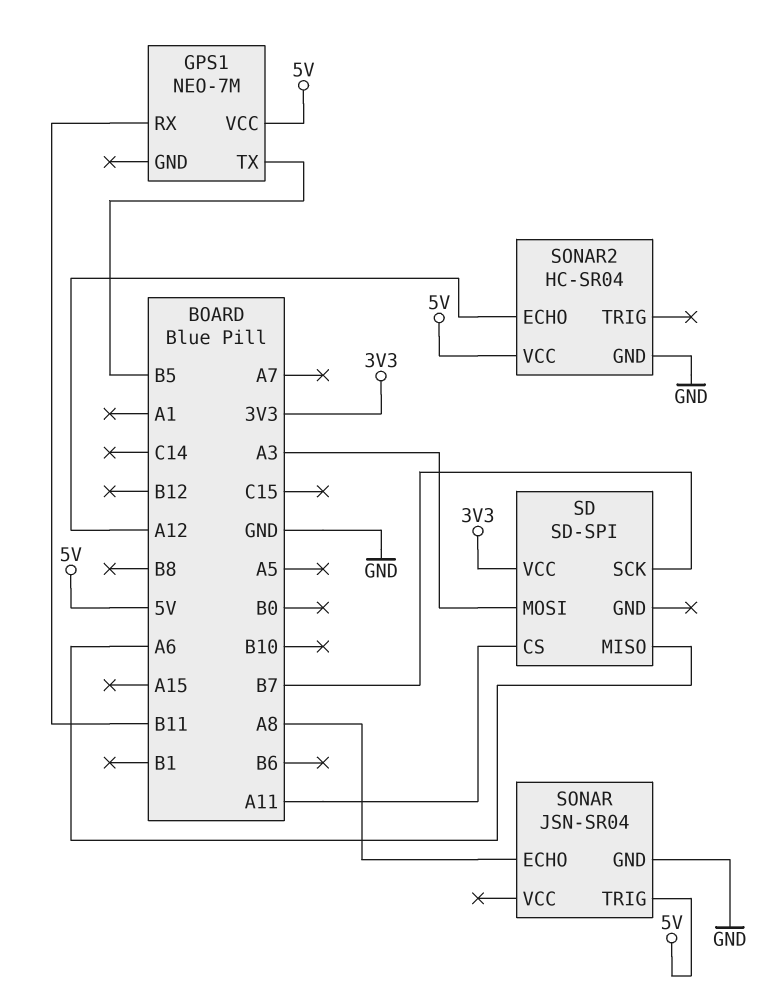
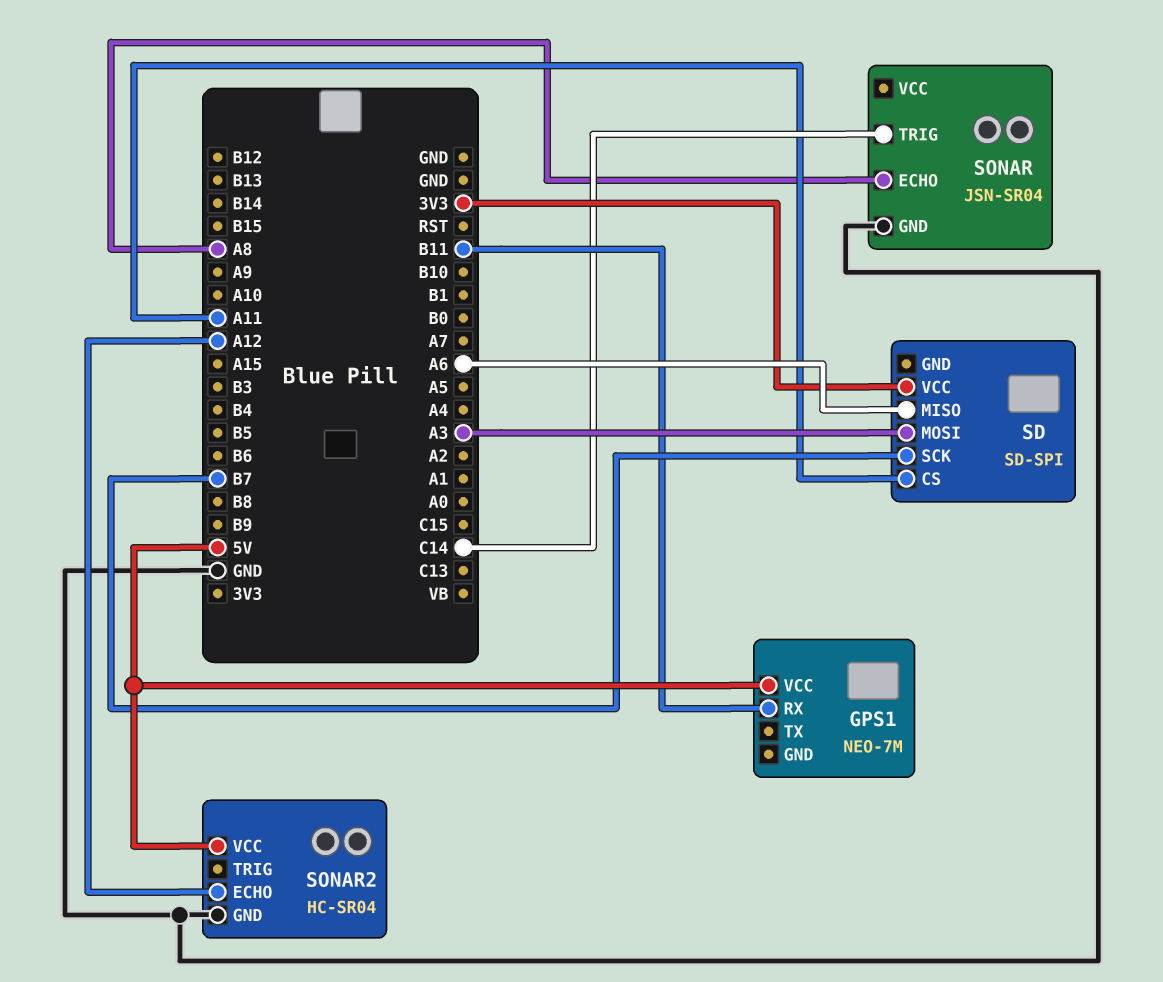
GPS1 pin TX: B5 -> none
SONAR pin TRIG: 5V -> C14

